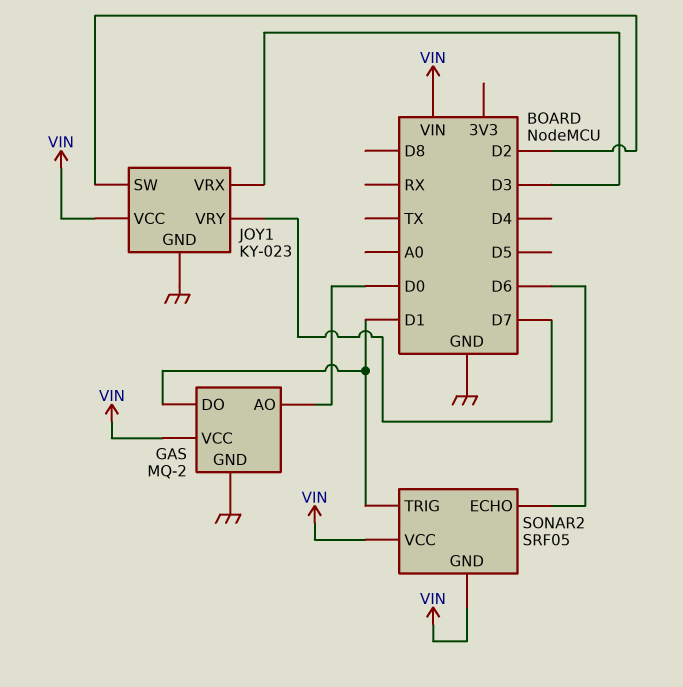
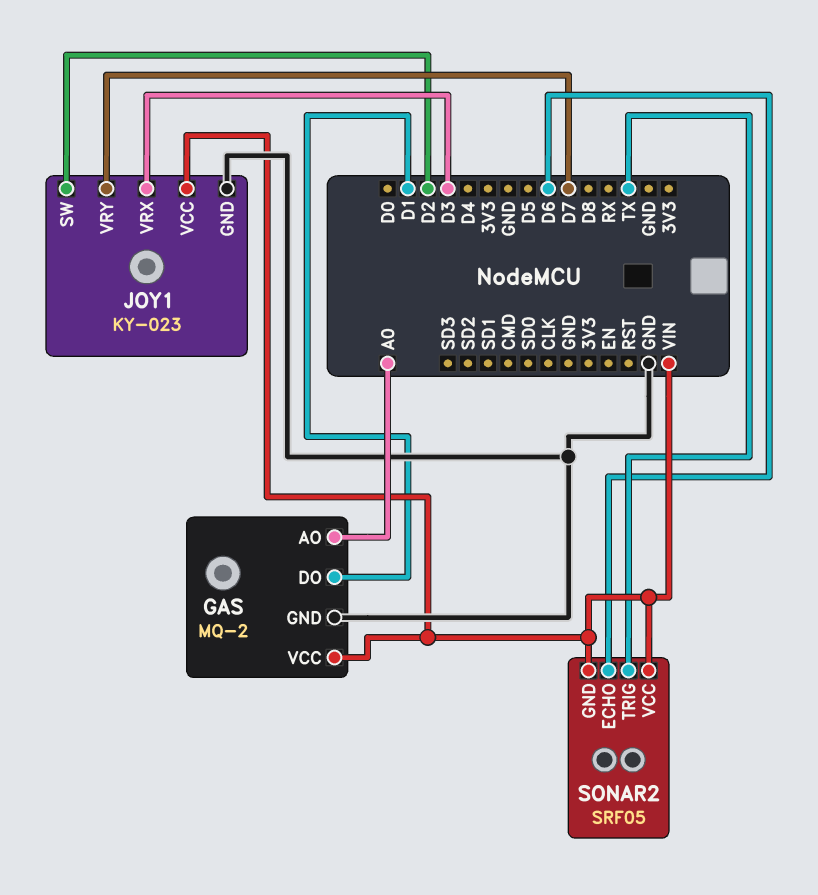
GAS pin AO: D0 -> A0
SONAR2 pin TRIG: D1 -> TX

